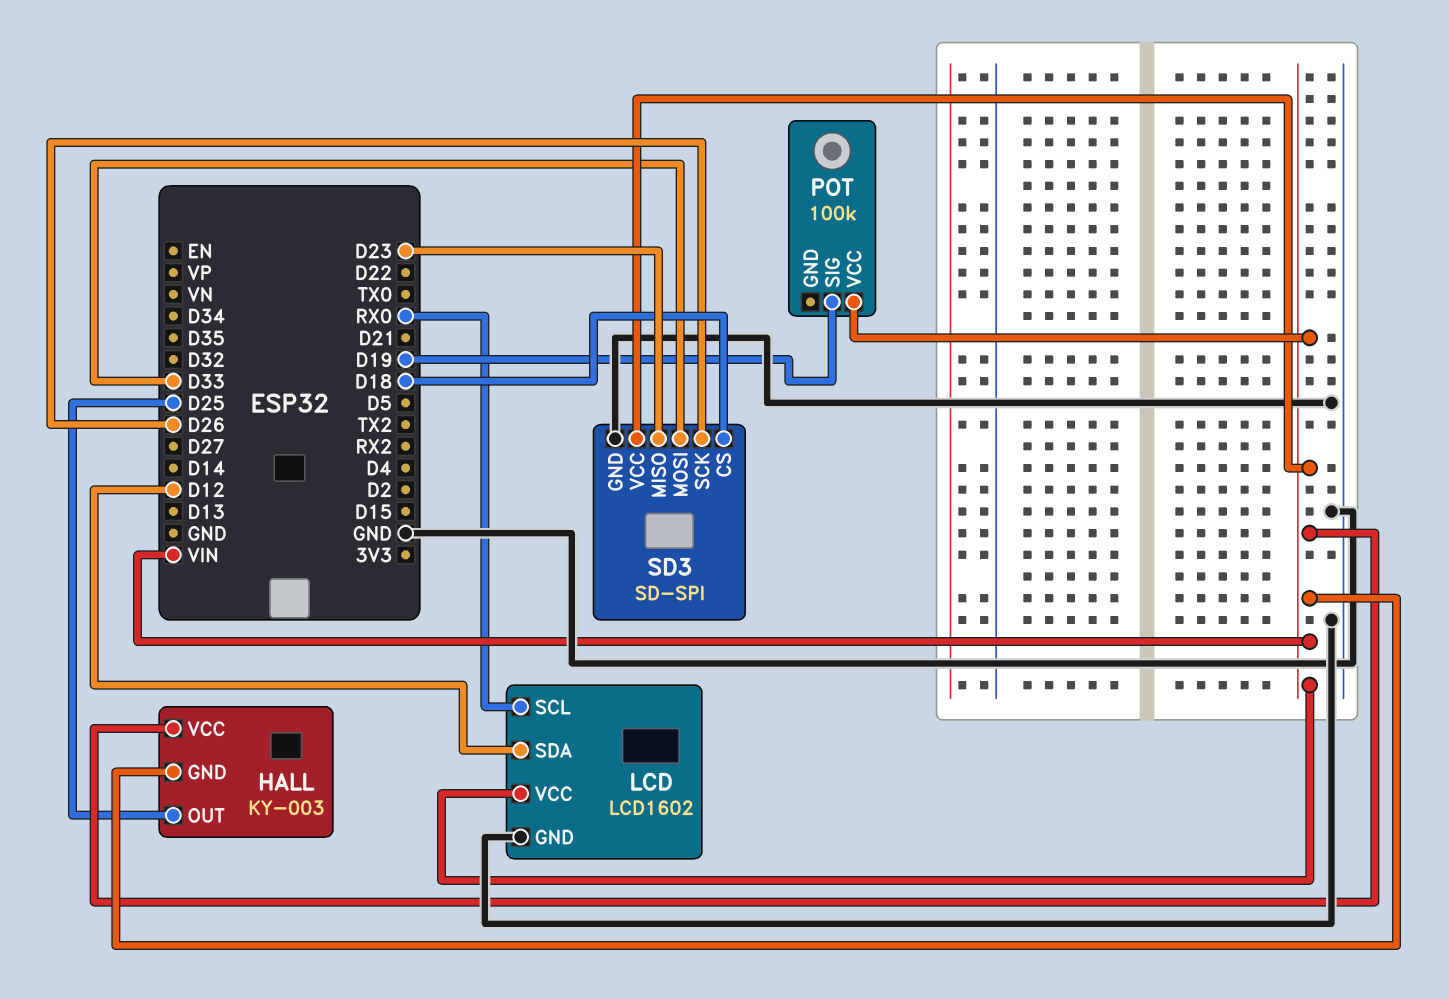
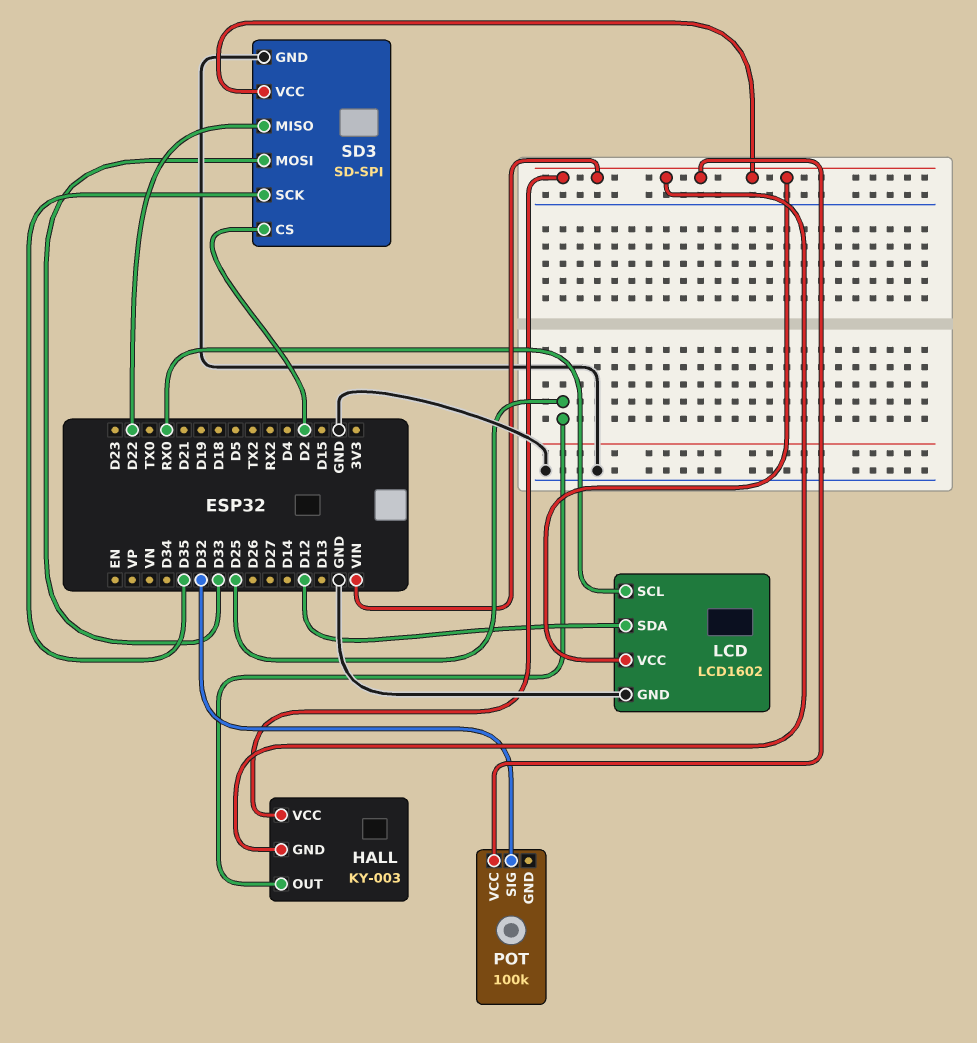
POT pin SIG: D19 -> D32
SD3 pin CS: D18 -> D2
SD3 pin MISO: D23 -> D22
SD3 pin SCK: D26 -> D35

